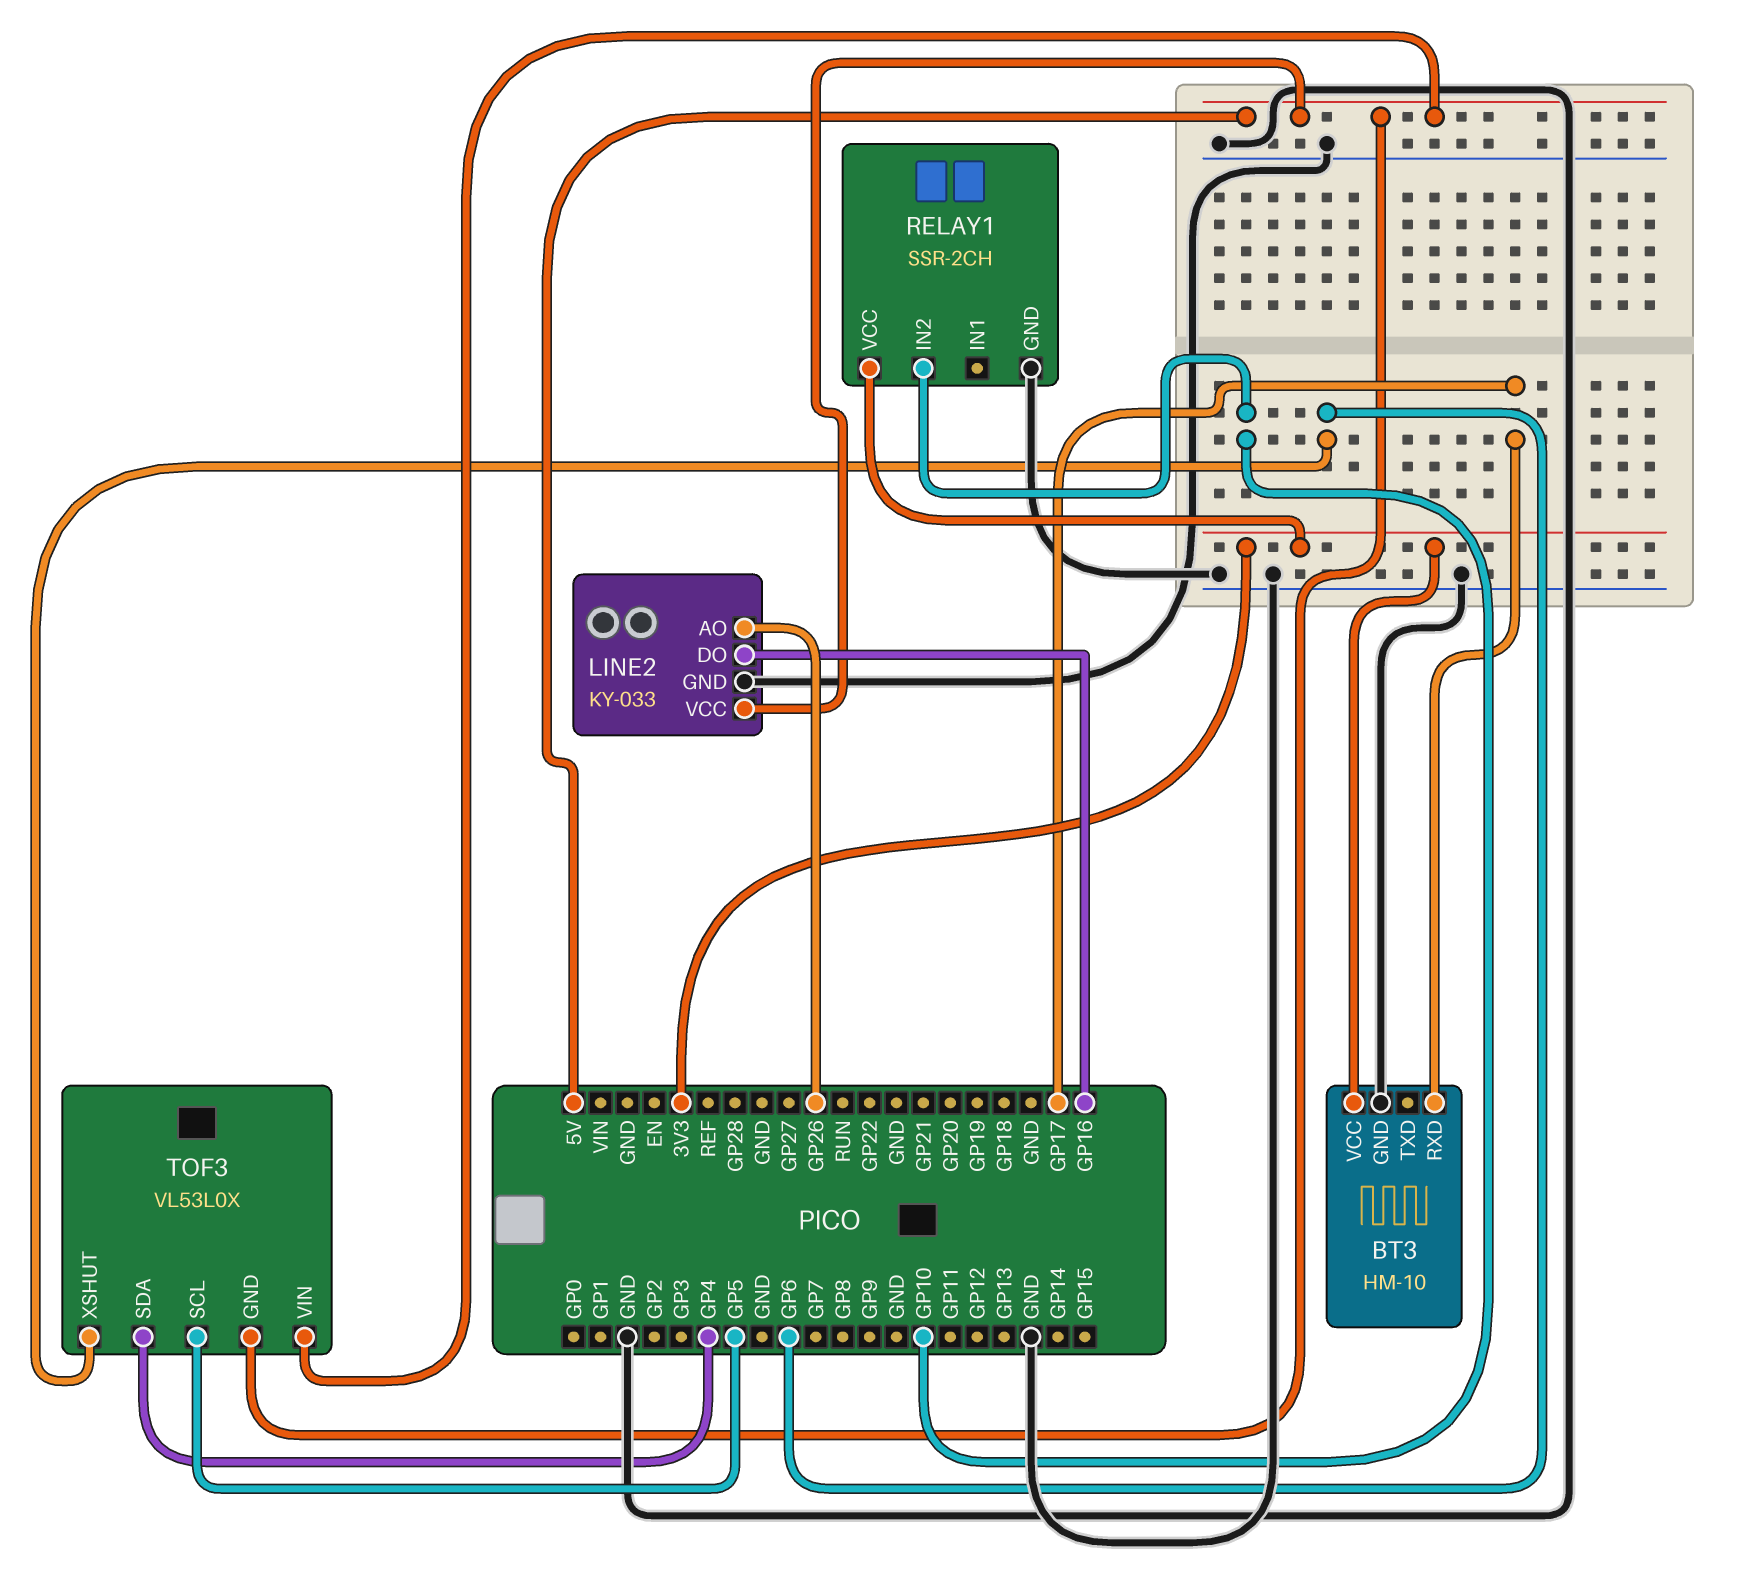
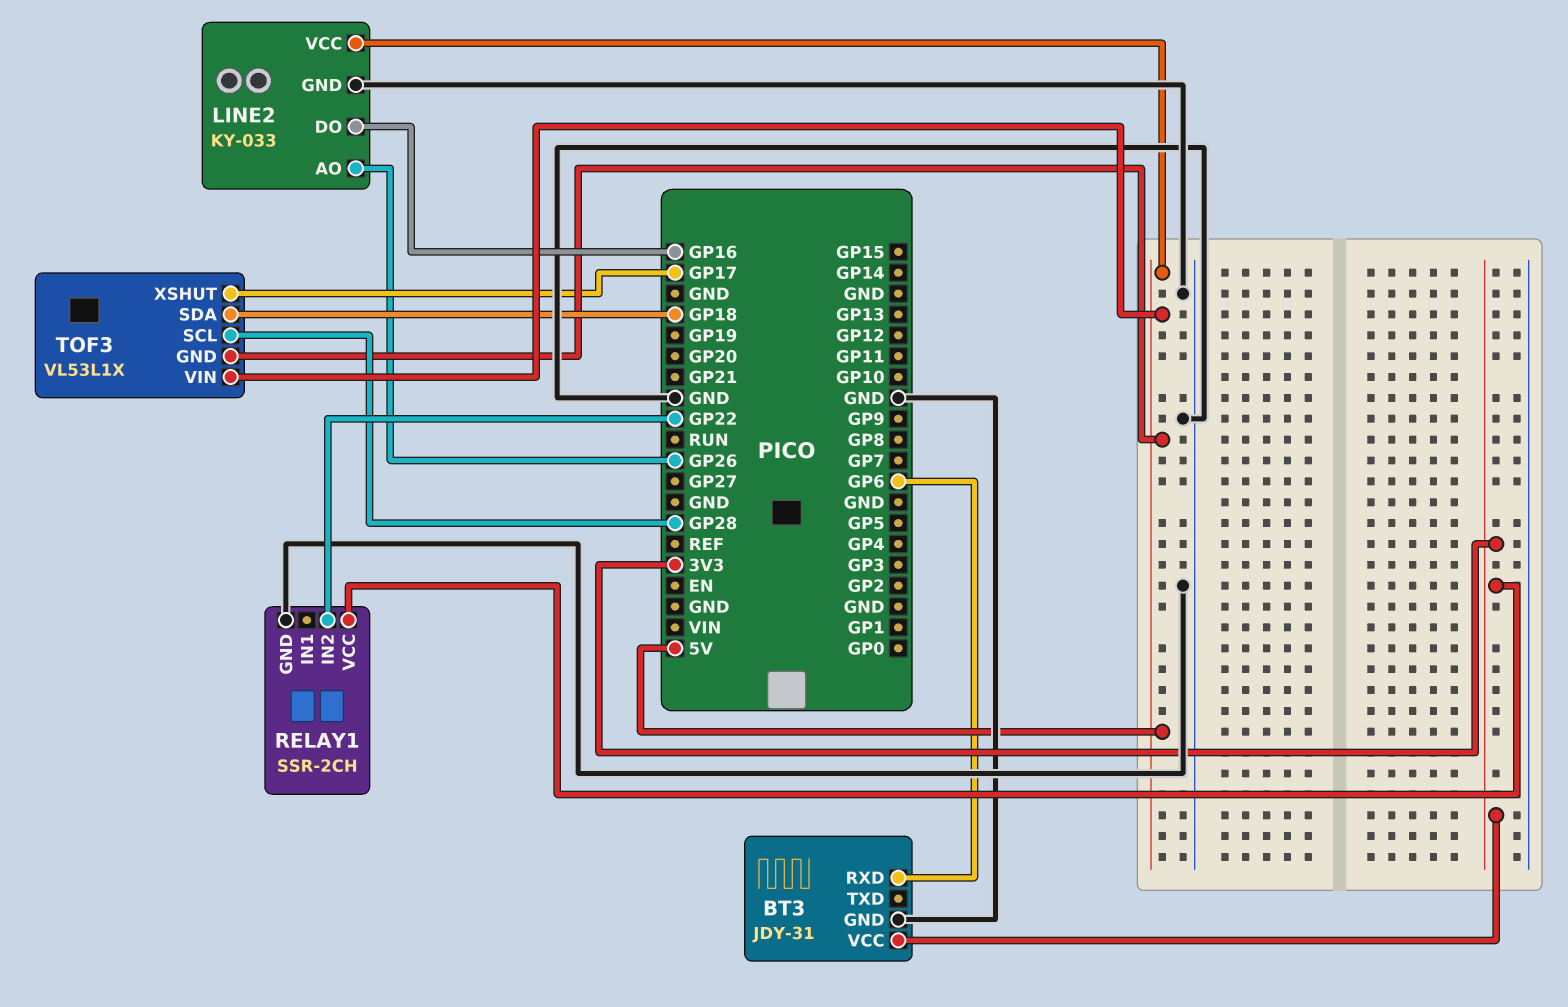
BT3: HM-10 -> JDY-31
BT3 pin RXD: GP17 -> GP6
RELAY1 pin IN2: GP10 -> GP22
TOF3: VL53L0X -> VL53L1X
TOF3 pin SCL: GP5 -> GP28
TOF3 pin SDA: GP4 -> GP18
TOF3 pin XSHUT: GP6 -> GP17

